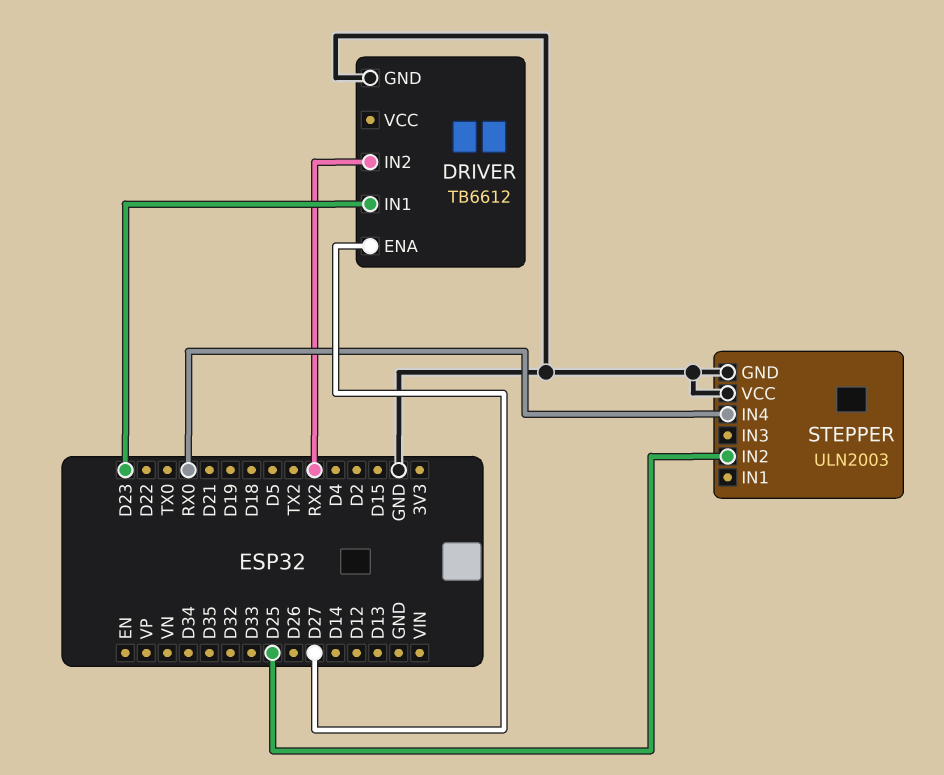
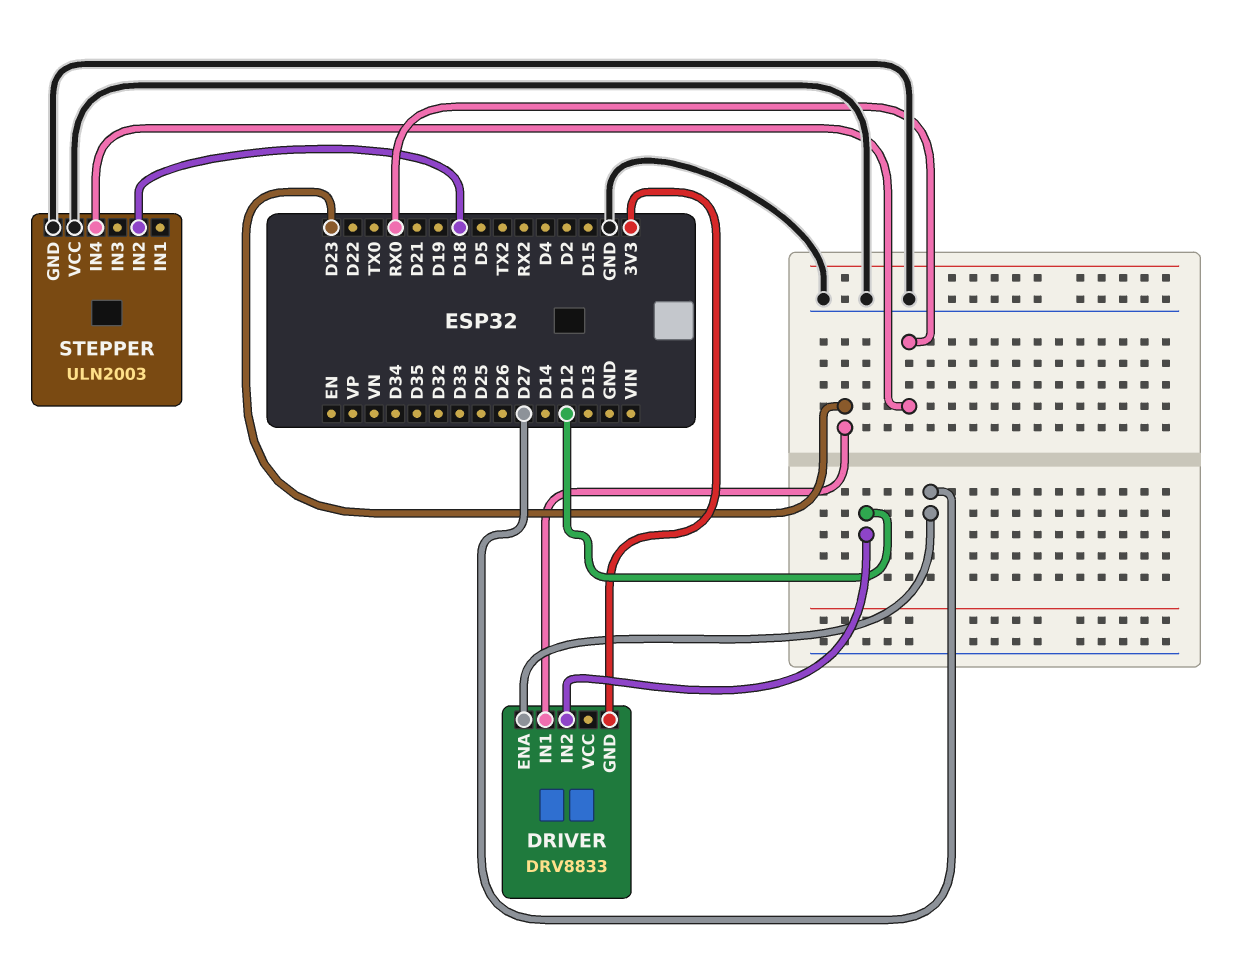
DRIVER: TB6612 -> DRV8833
DRIVER pin GND: GND -> 3V3
DRIVER pin IN2: RX2 -> D12
STEPPER pin IN2: D25 -> D18

